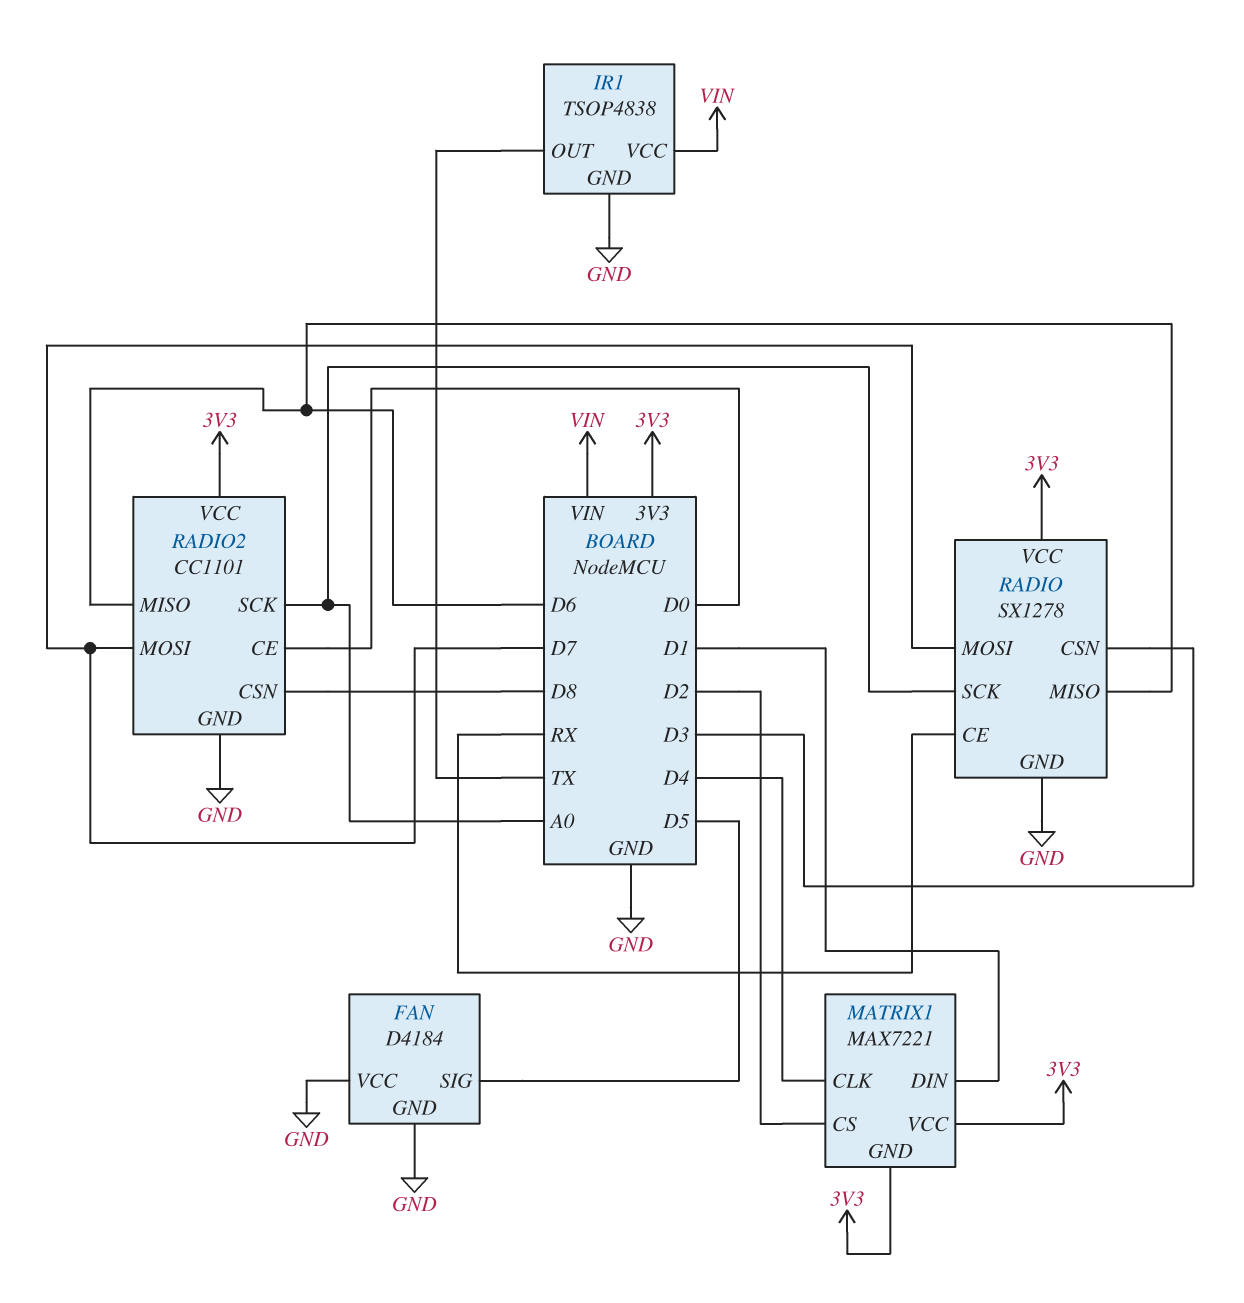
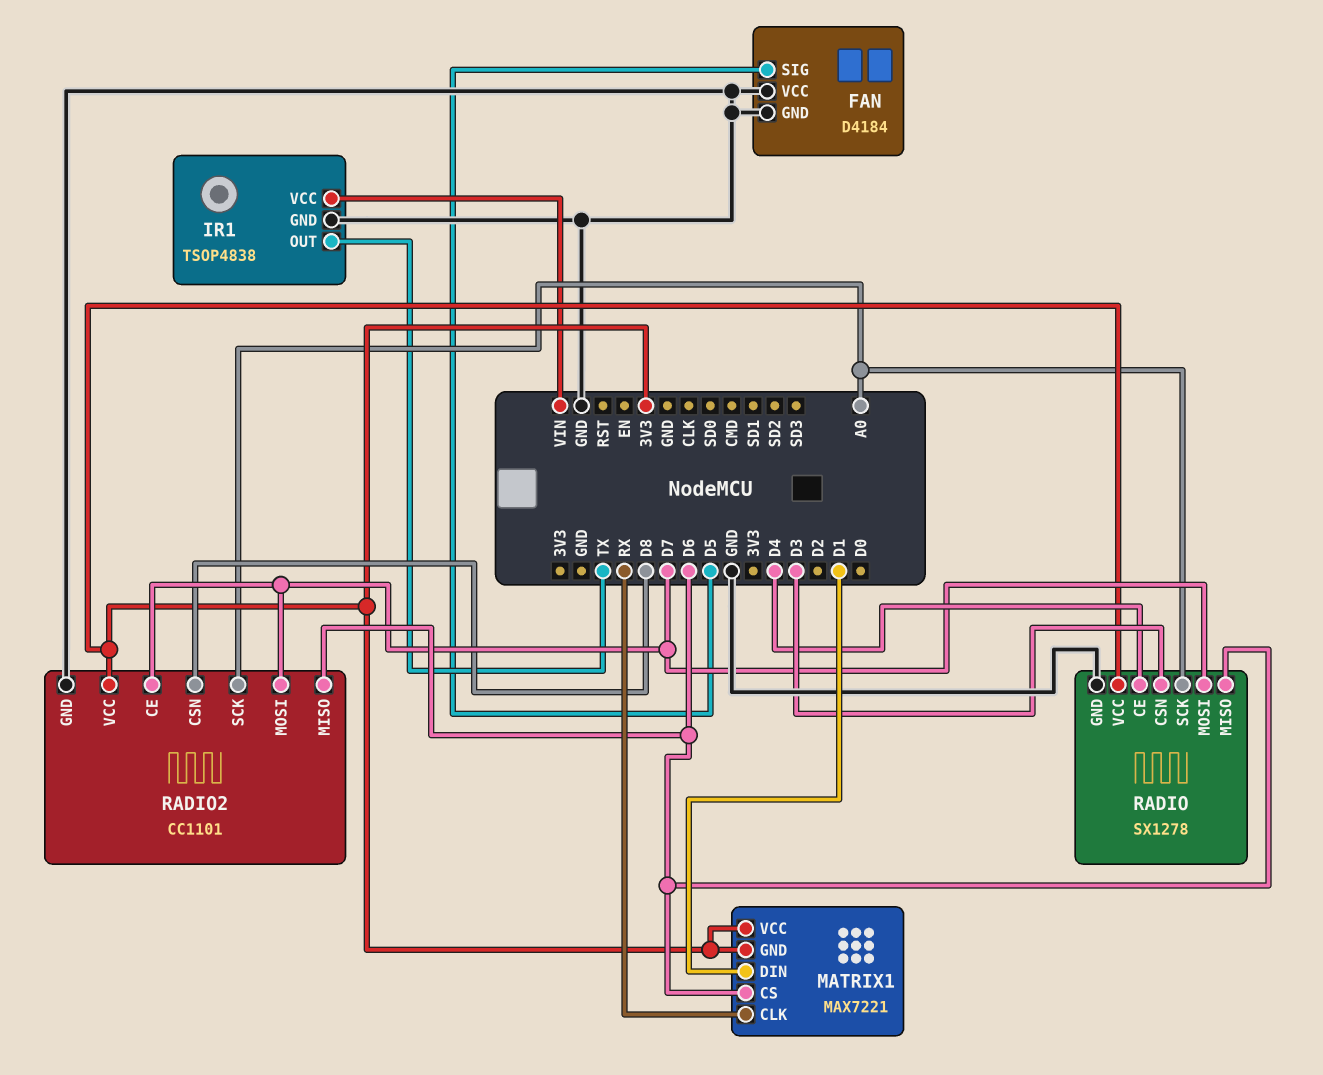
MATRIX1 pin CLK: D4 -> RX
MATRIX1 pin CS: D2 -> D6
RADIO pin CE: RX -> D4
RADIO2 pin CE: D0 -> D7

